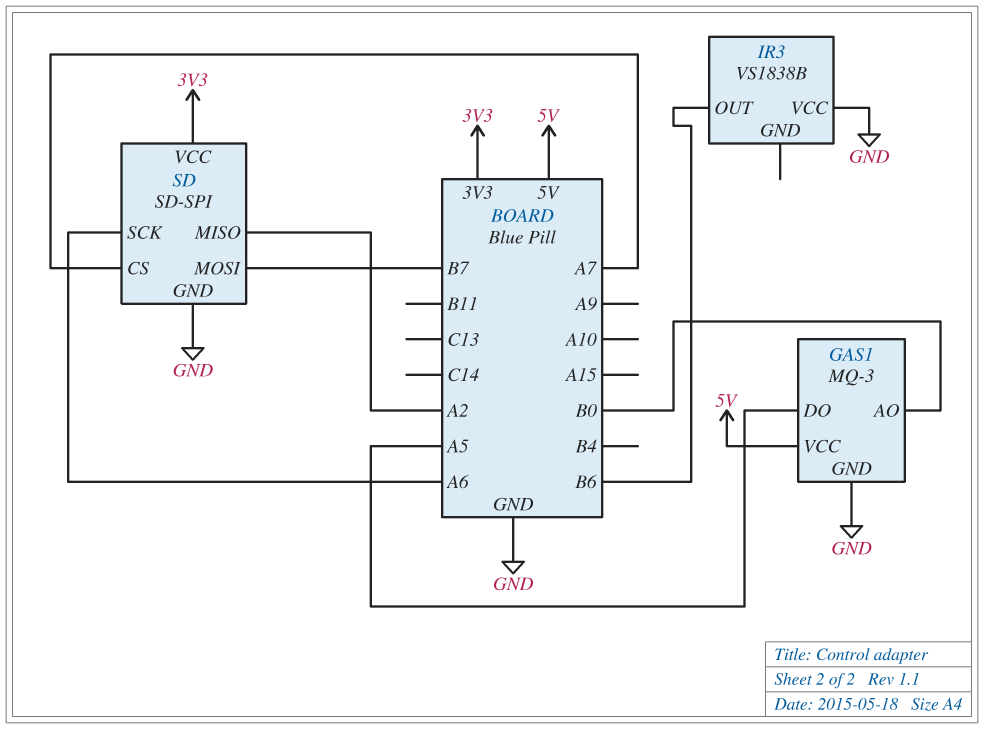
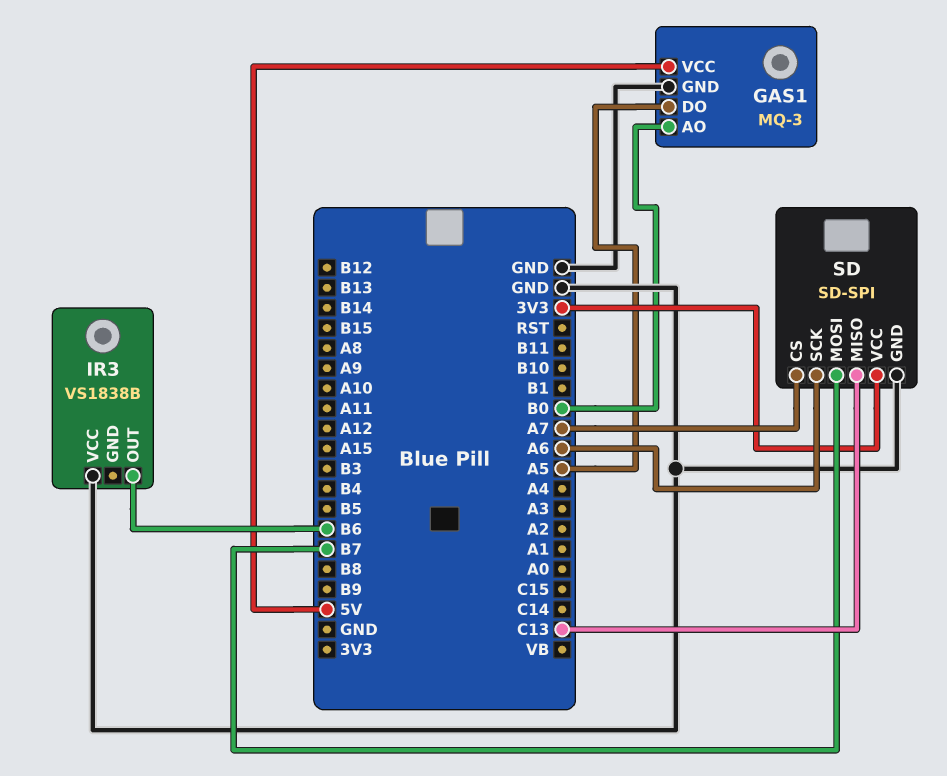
SD pin MISO: A2 -> C13

